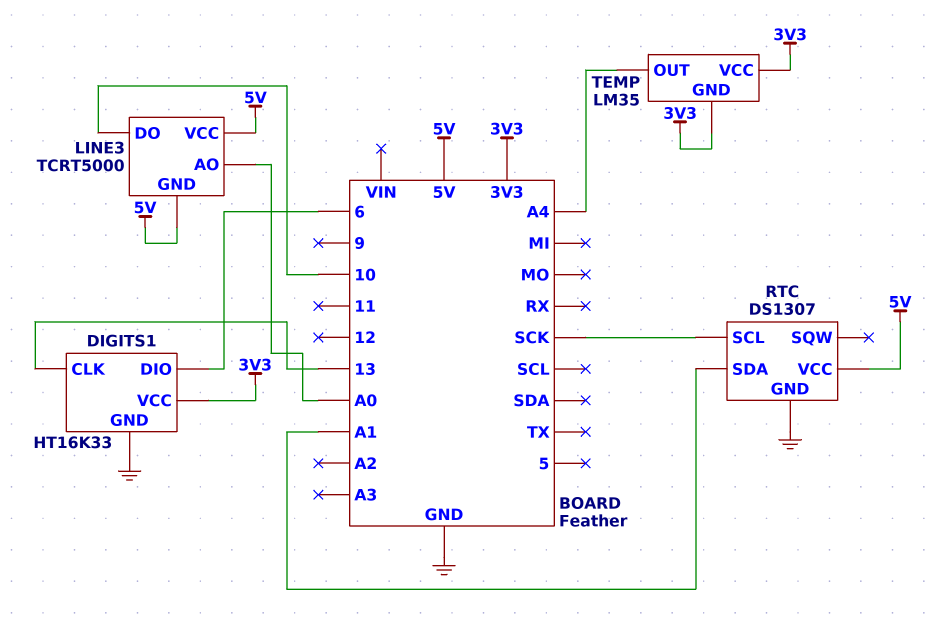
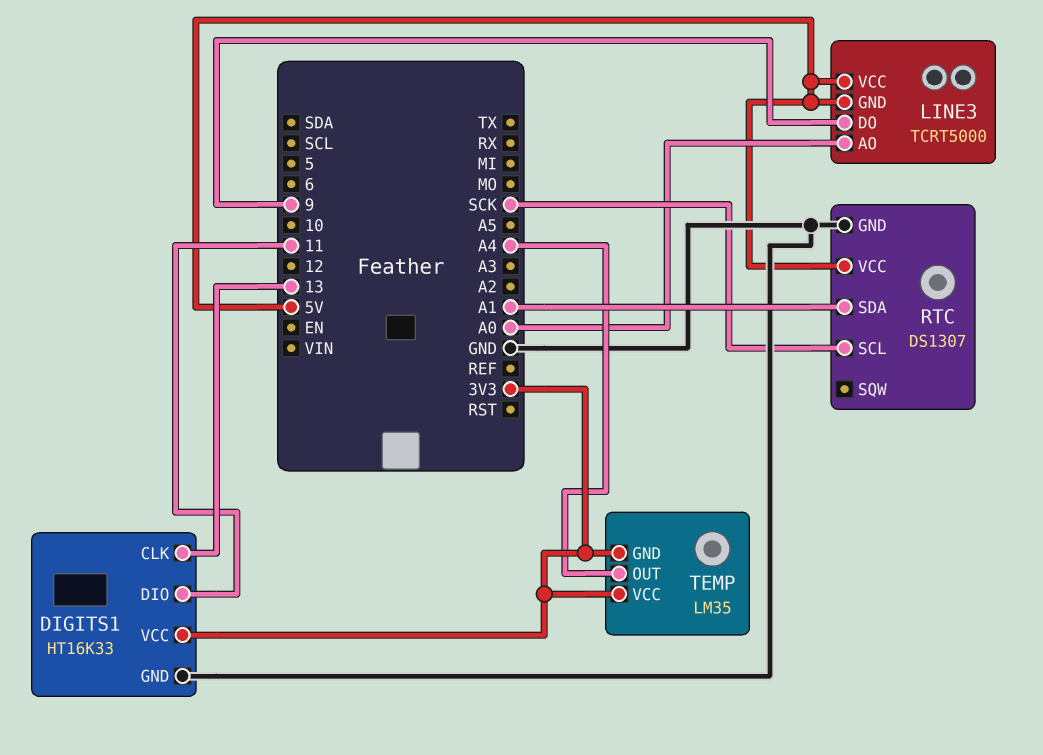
DIGITS1 pin DIO: 6 -> 11
LINE3 pin DO: 10 -> 9

